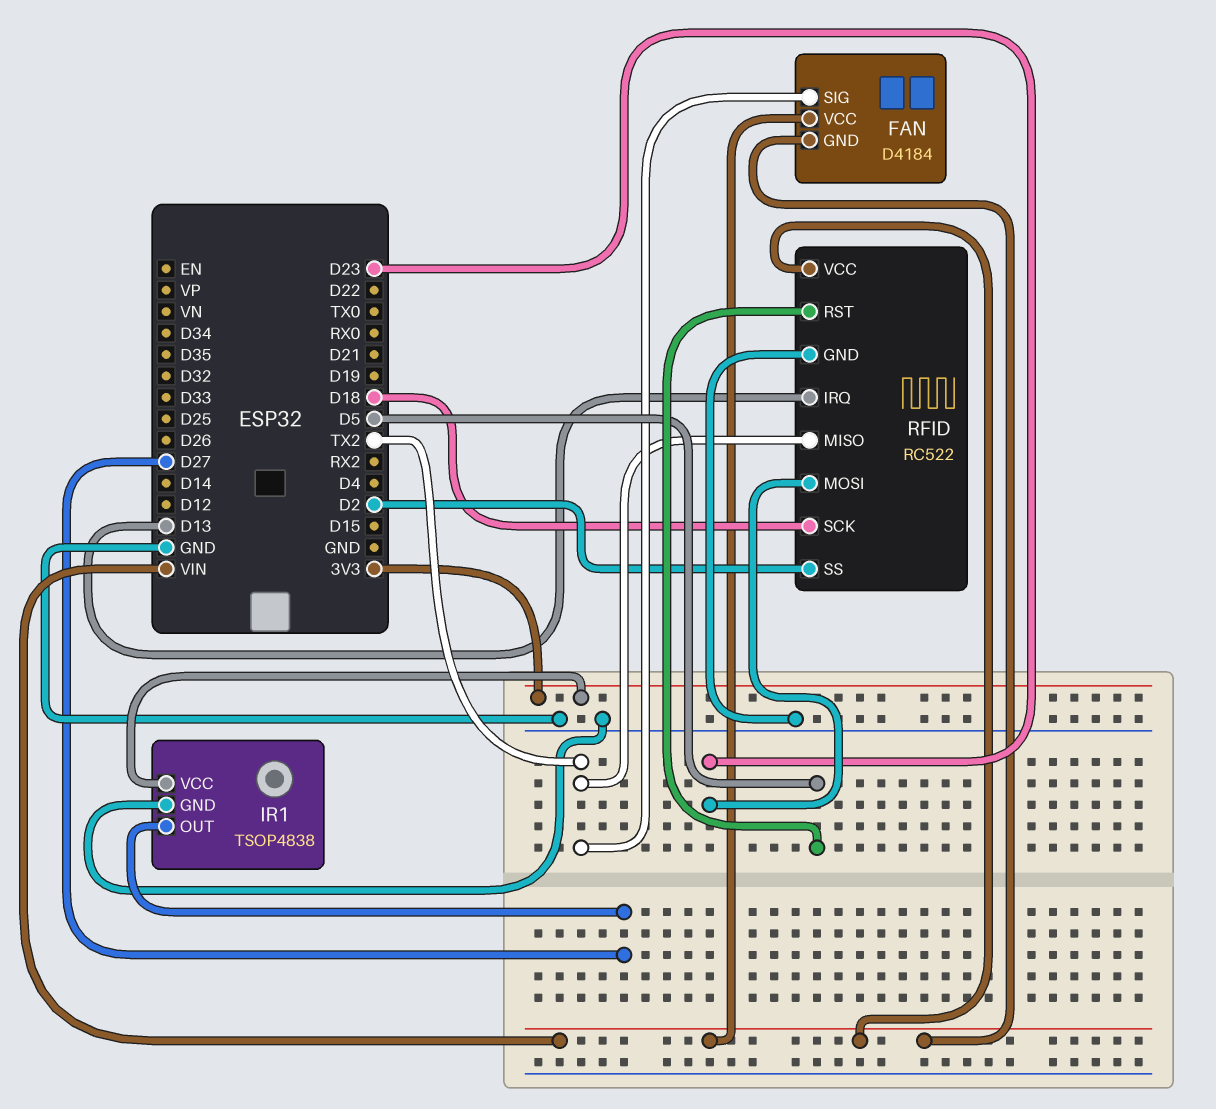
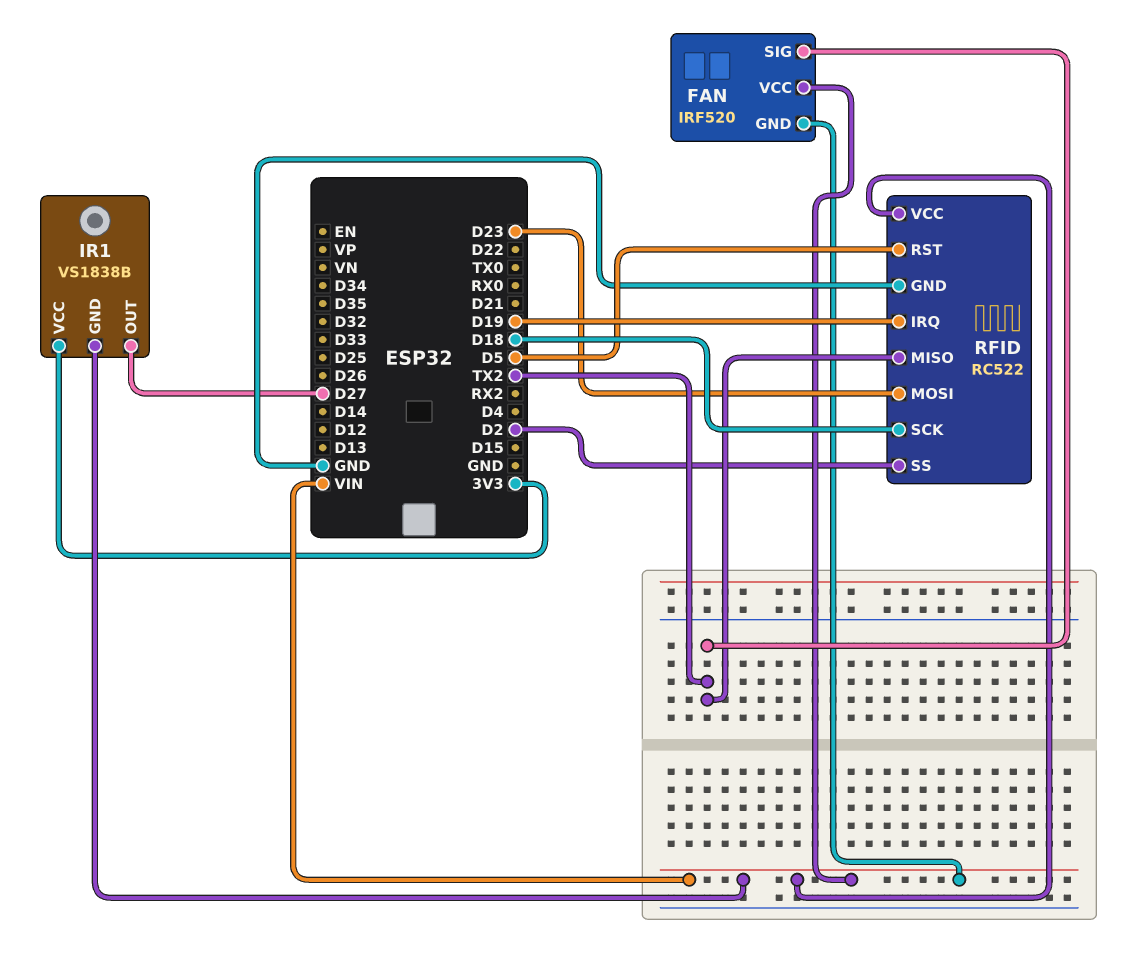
FAN: D4184 -> IRF520
IR1: TSOP4838 -> VS1838B
IR1 pin GND: GND -> VIN
RFID pin IRQ: D13 -> D19

